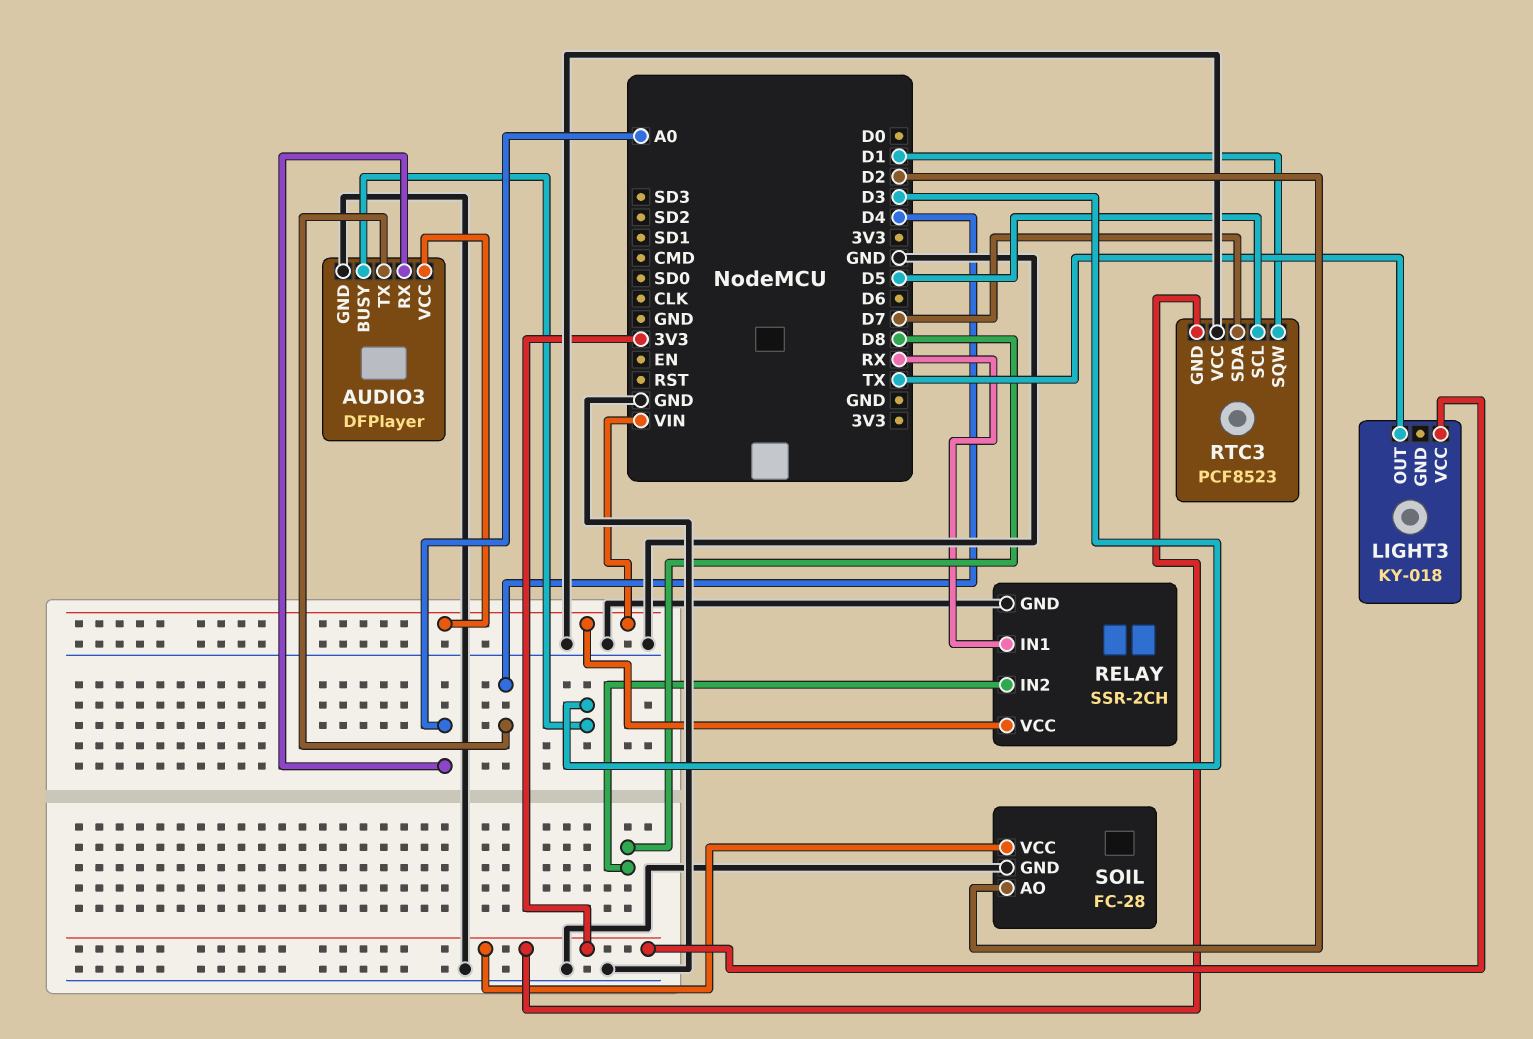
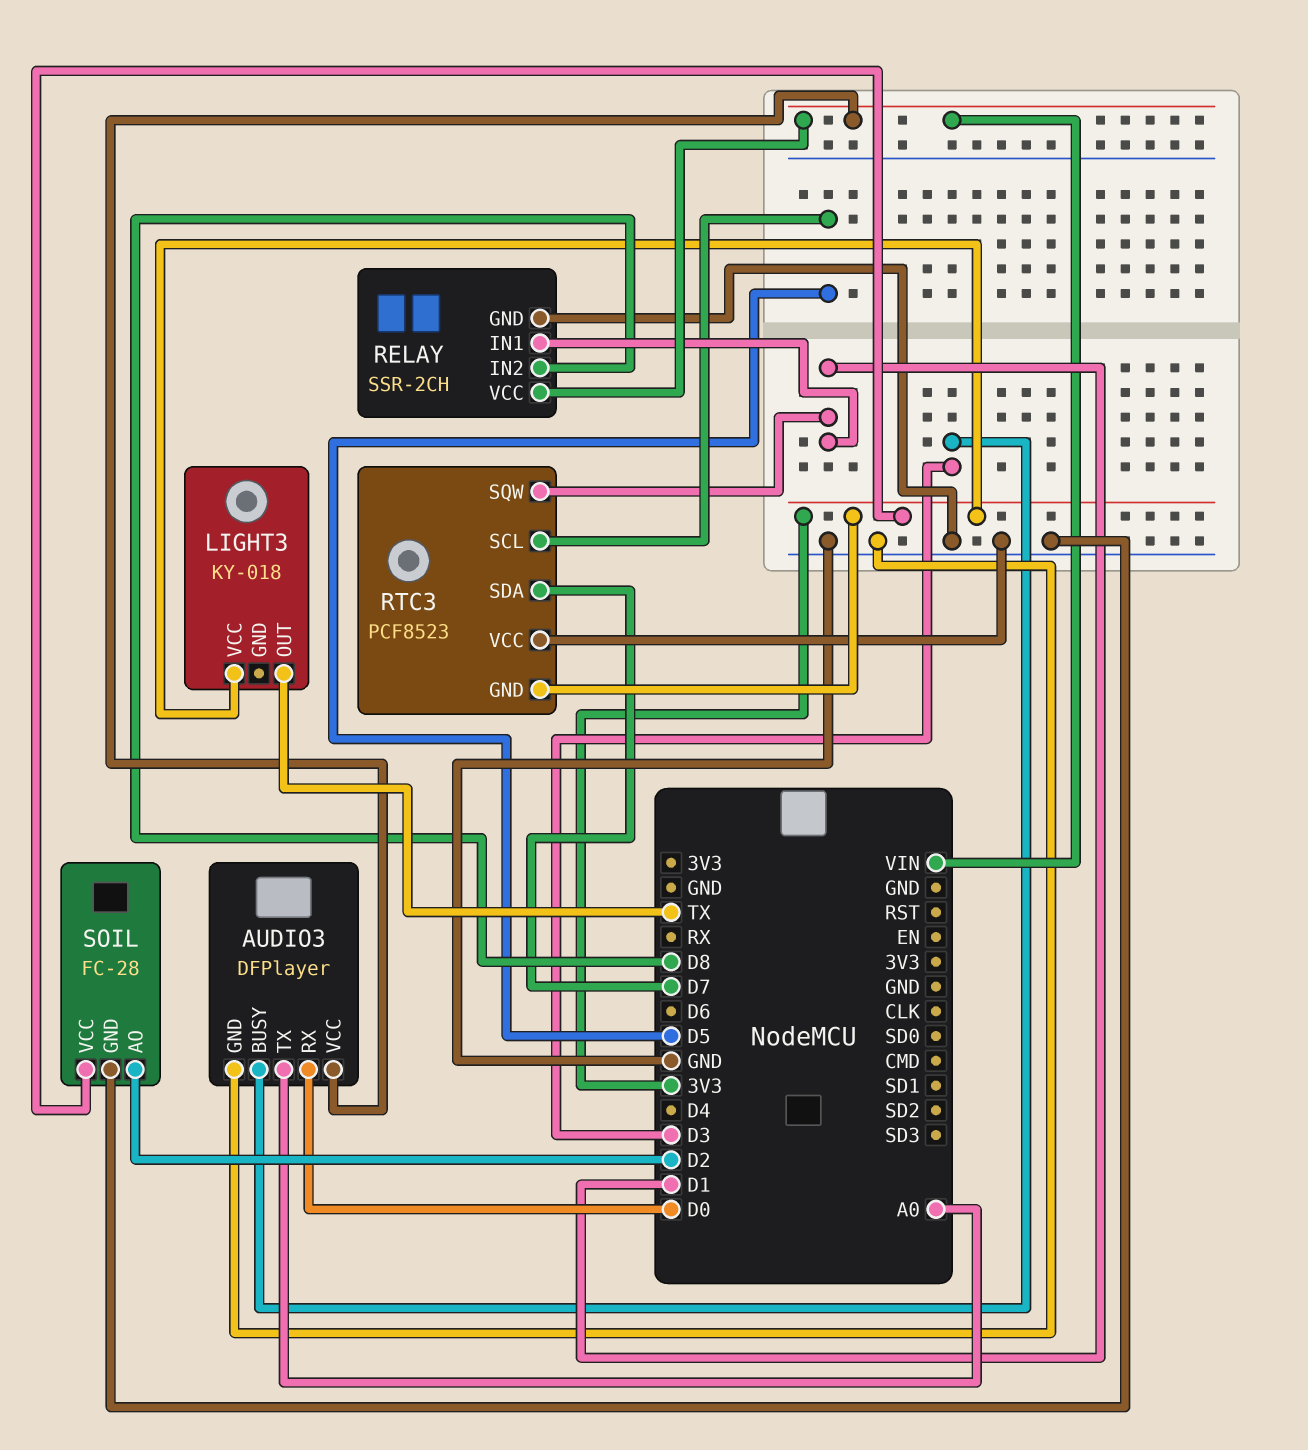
AUDIO3 pin RX: A0 -> D0
AUDIO3 pin TX: D4 -> A0
RELAY pin IN1: RX -> D1

